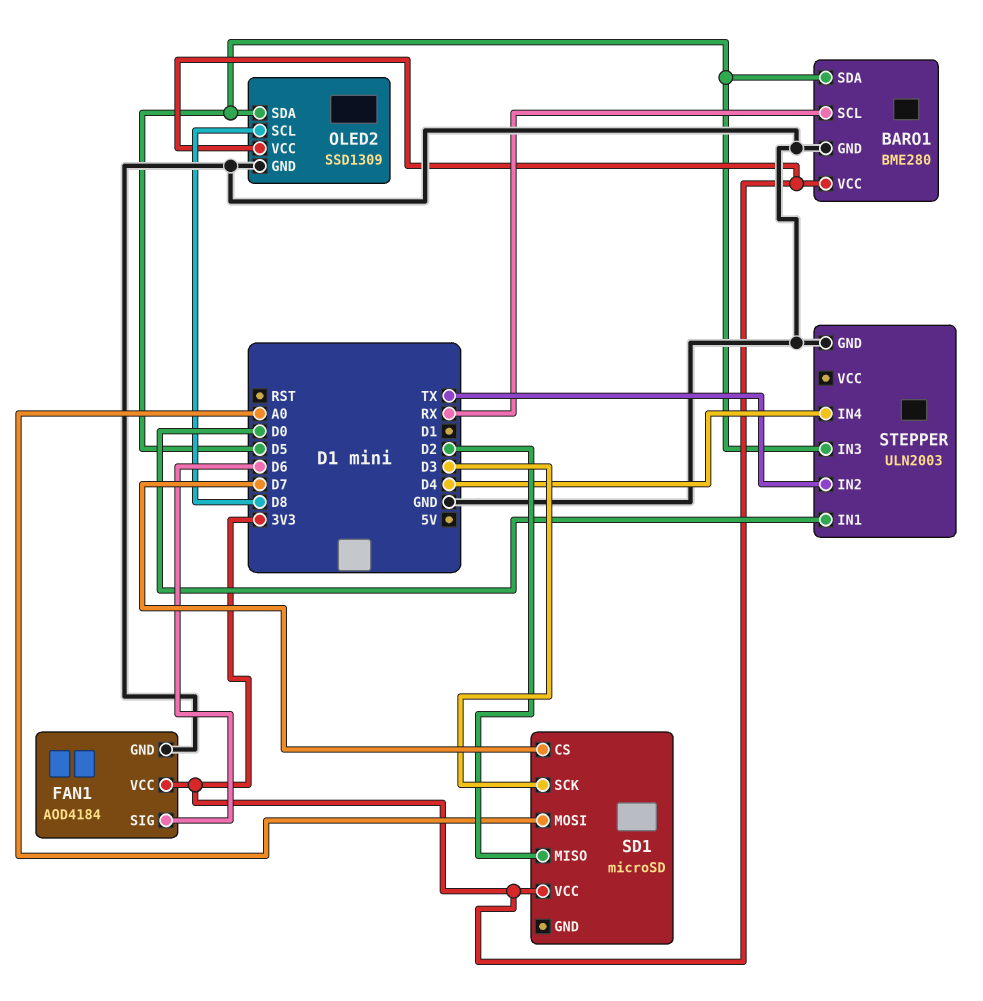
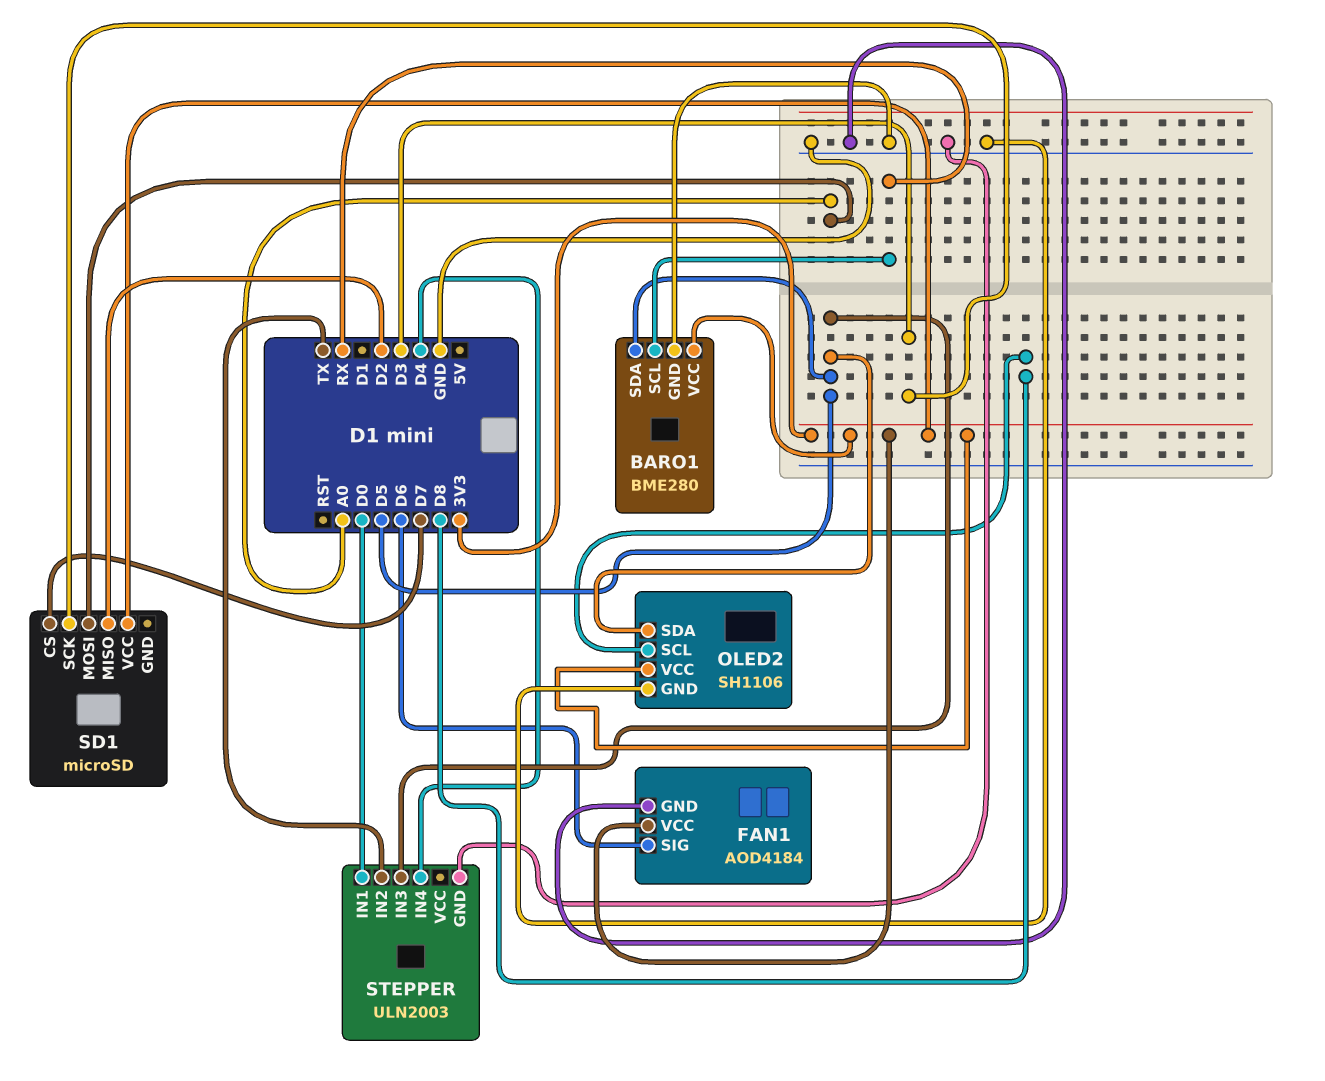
OLED2: SSD1309 -> SH1106

